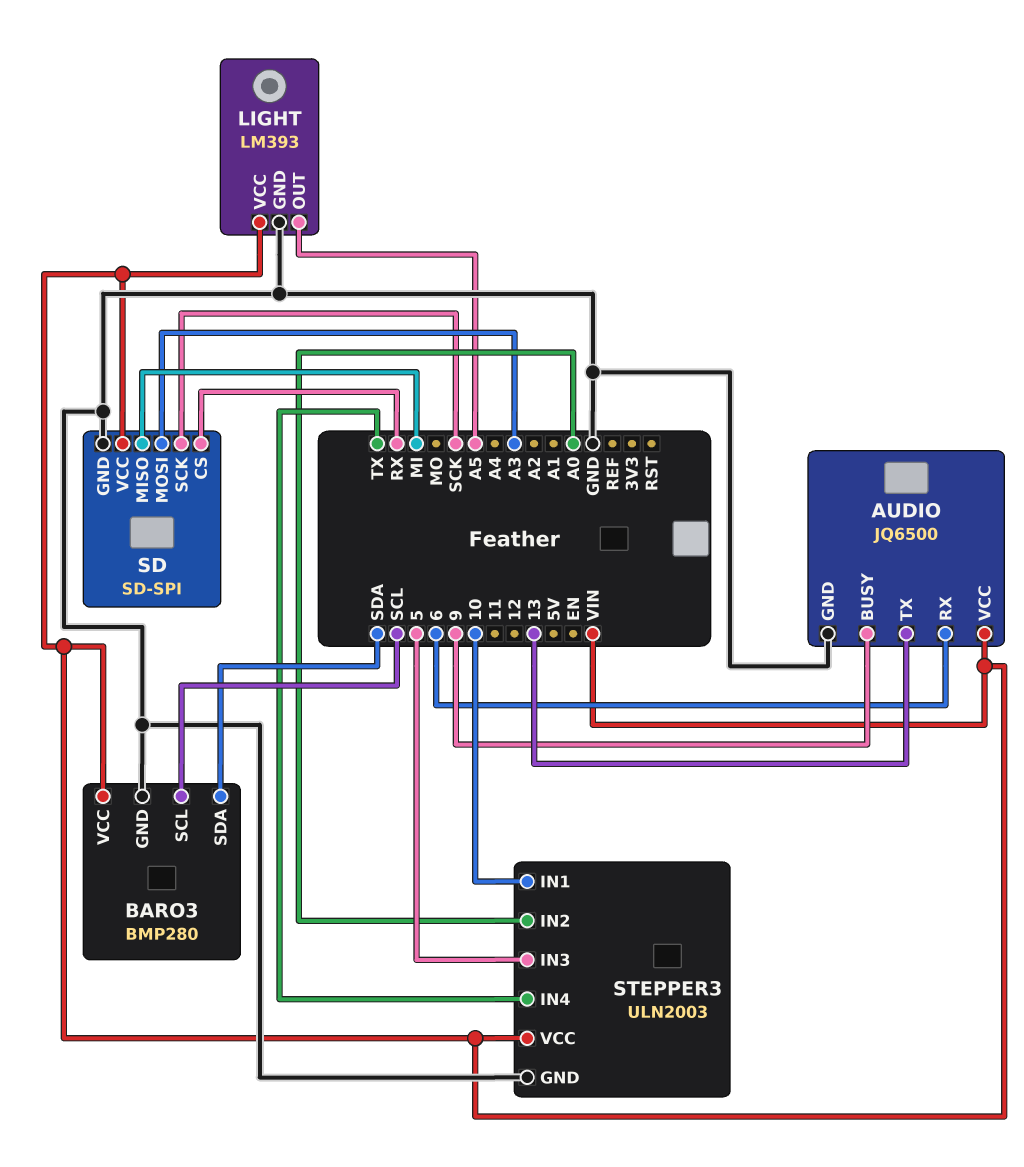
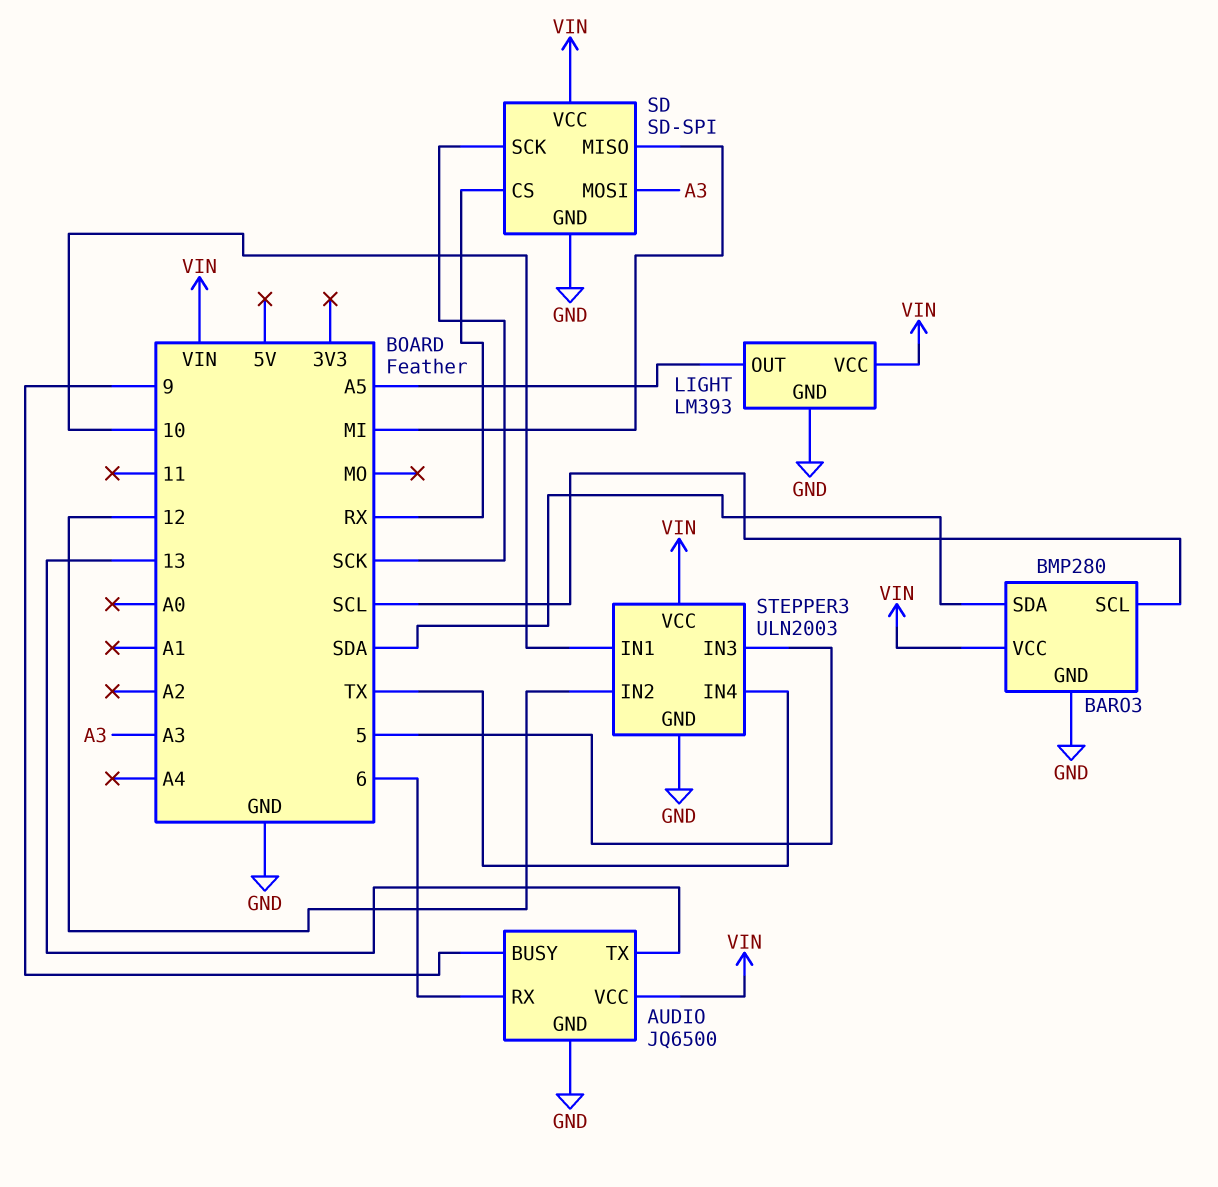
STEPPER3 pin IN2: A0 -> 12

